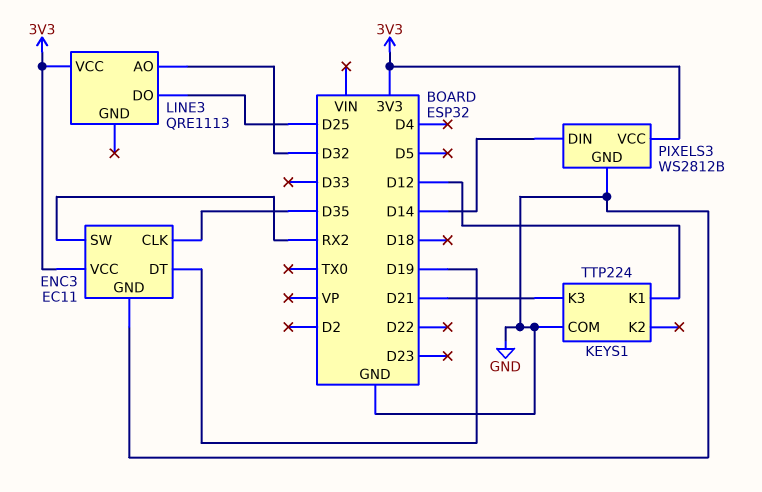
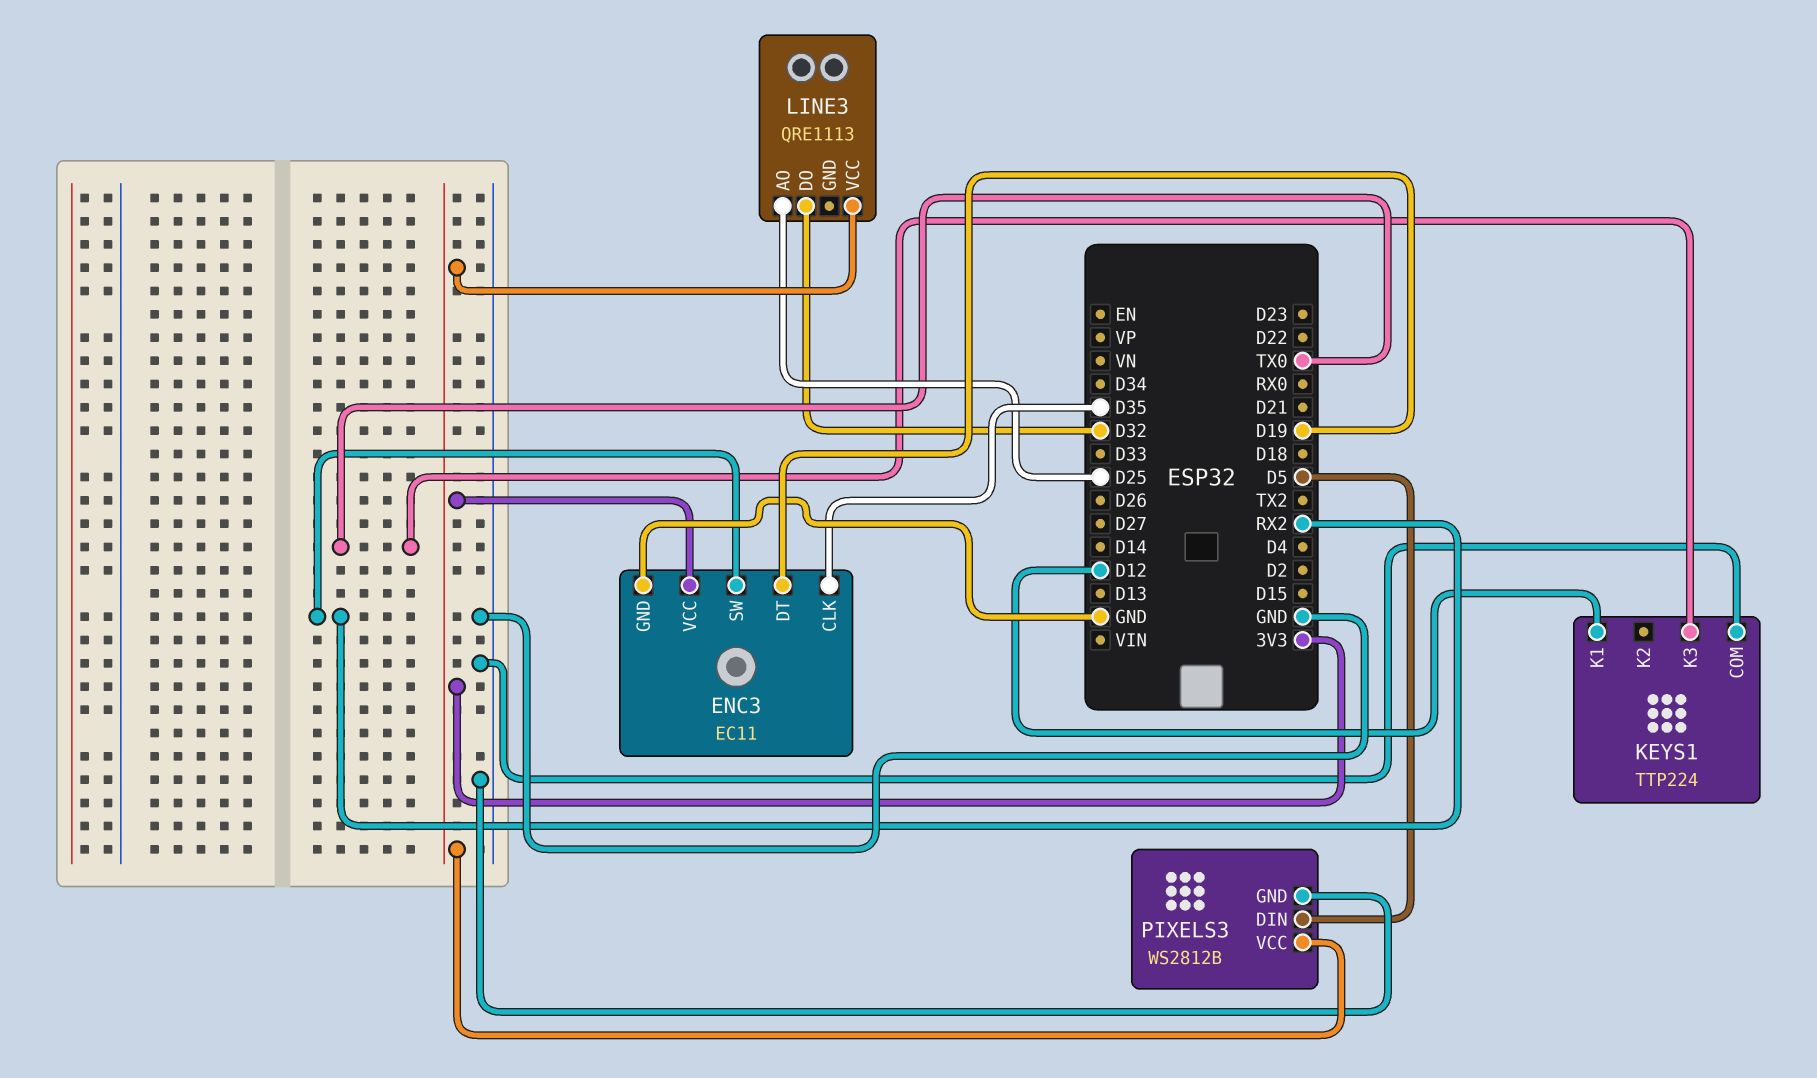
KEYS1 pin K3: D21 -> TX0
LINE3 pin AO: D32 -> D25
LINE3 pin DO: D25 -> D32
PIXELS3 pin DIN: D14 -> D5

